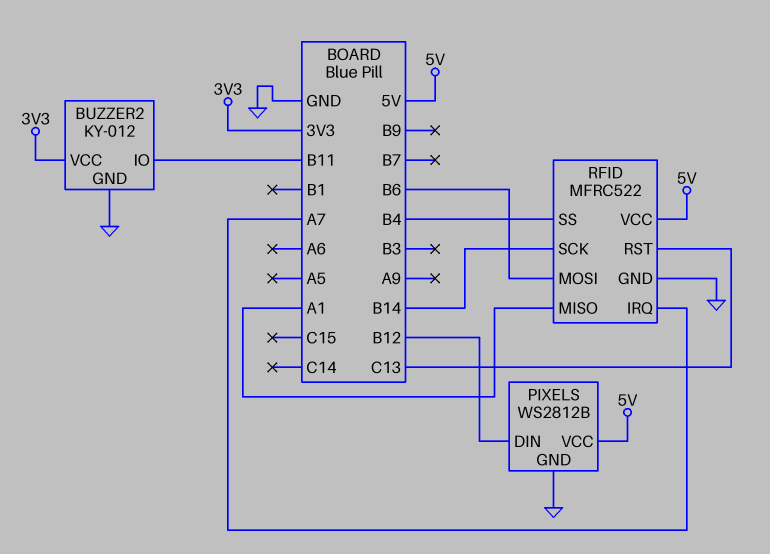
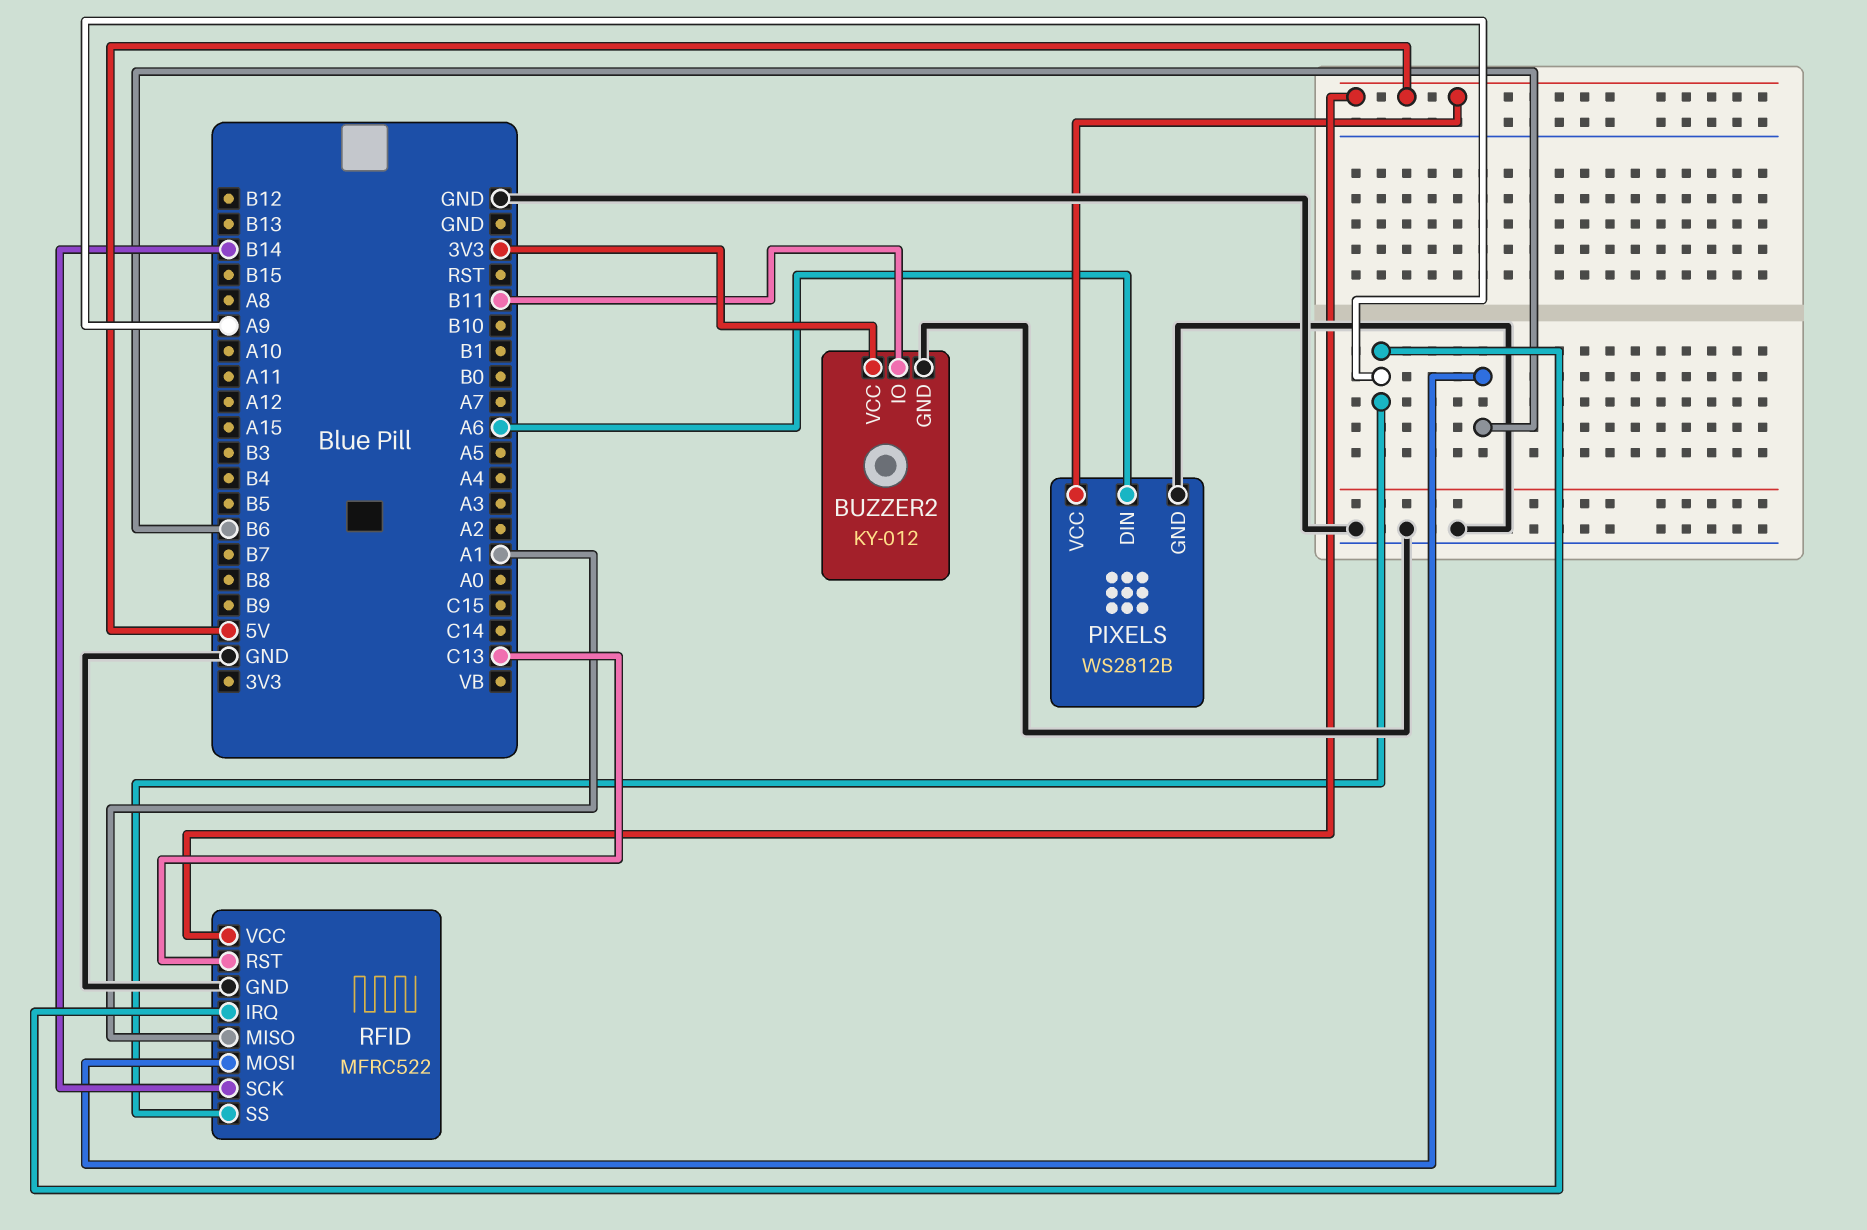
PIXELS pin DIN: B12 -> A6
RFID pin IRQ: A7 -> A9
RFID pin SS: B4 -> A9

